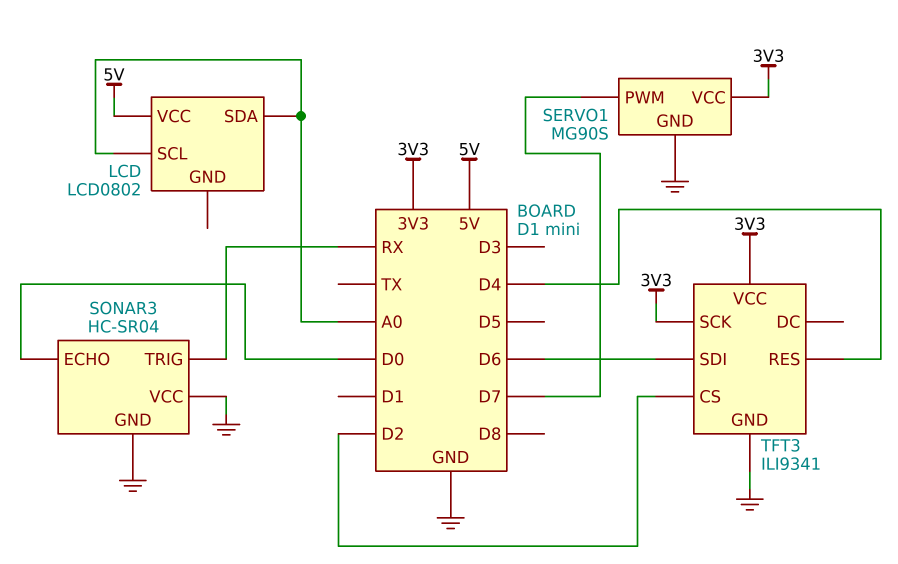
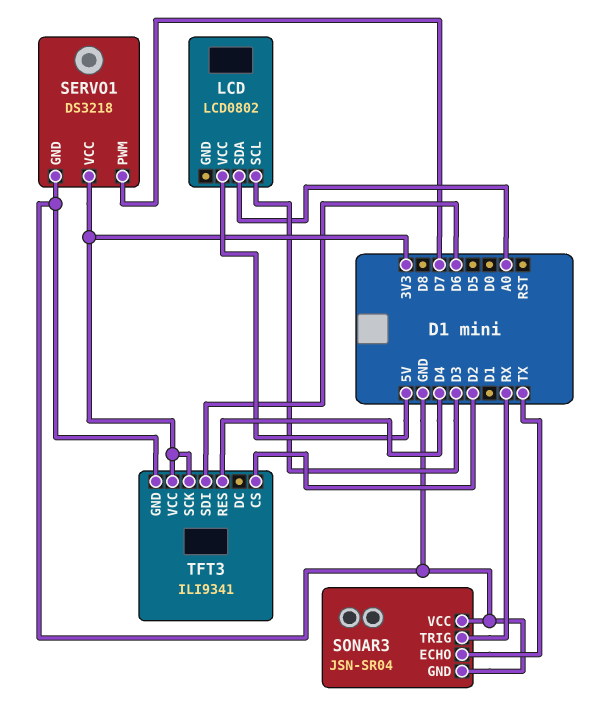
LCD pin SCL: A0 -> D3
SERVO1: MG90S -> DS3218
SONAR3: HC-SR04 -> JSN-SR04
SONAR3 pin ECHO: D0 -> TX

